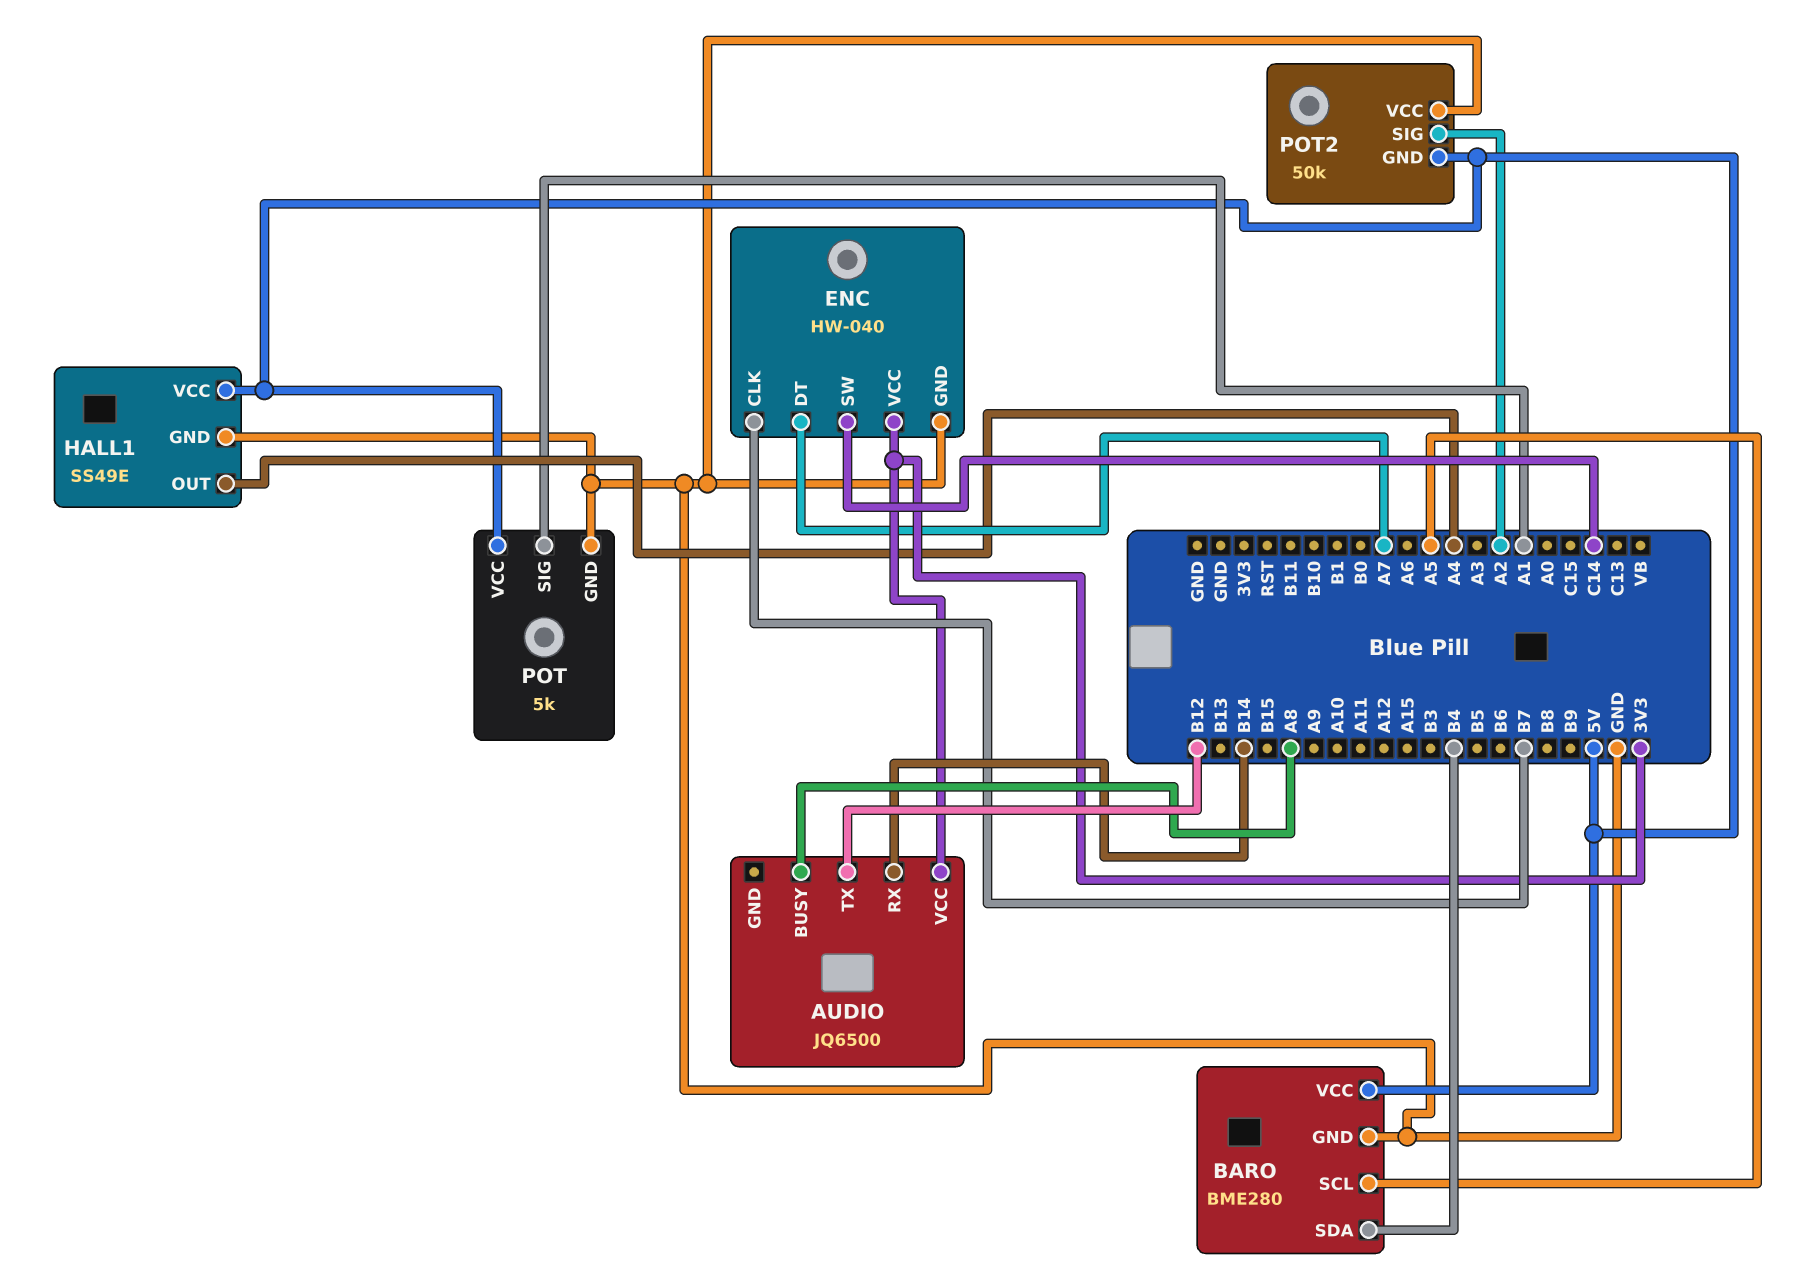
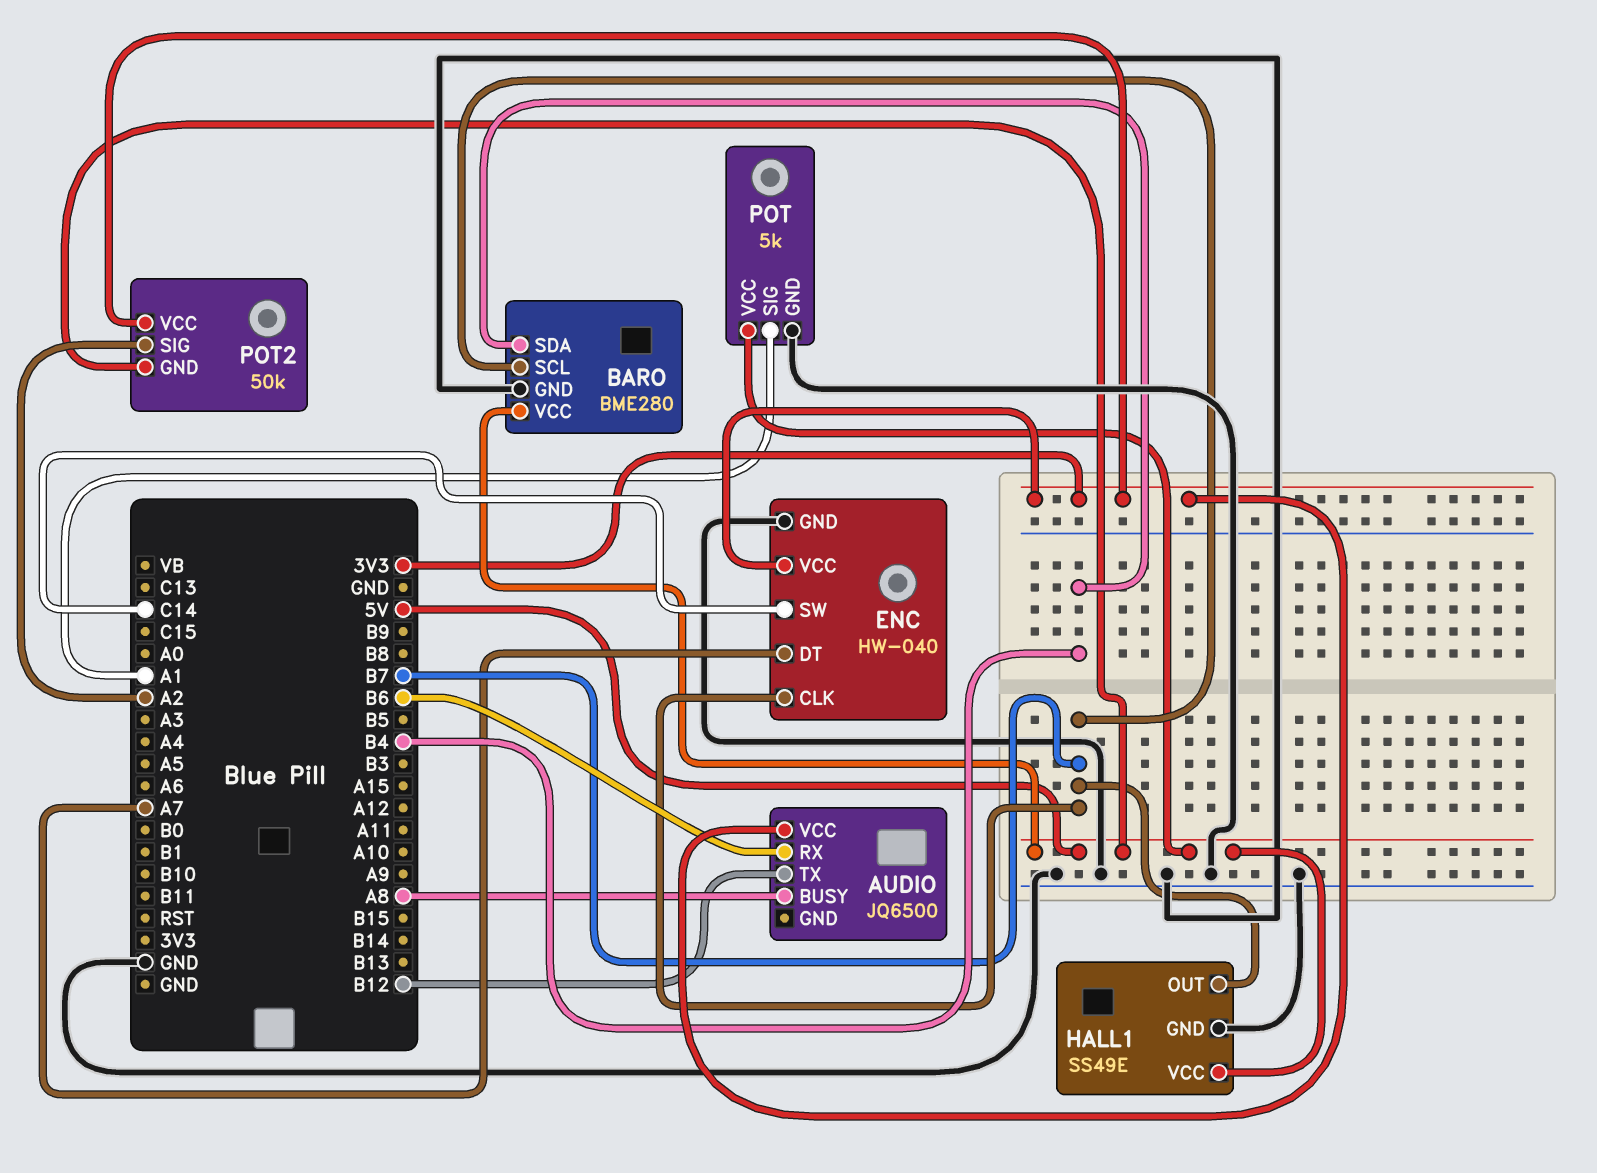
AUDIO pin RX: B14 -> B6
BARO pin SCL: A5 -> B7
HALL1 pin OUT: A4 -> B7
POT2 pin VCC: GND -> 3V3

